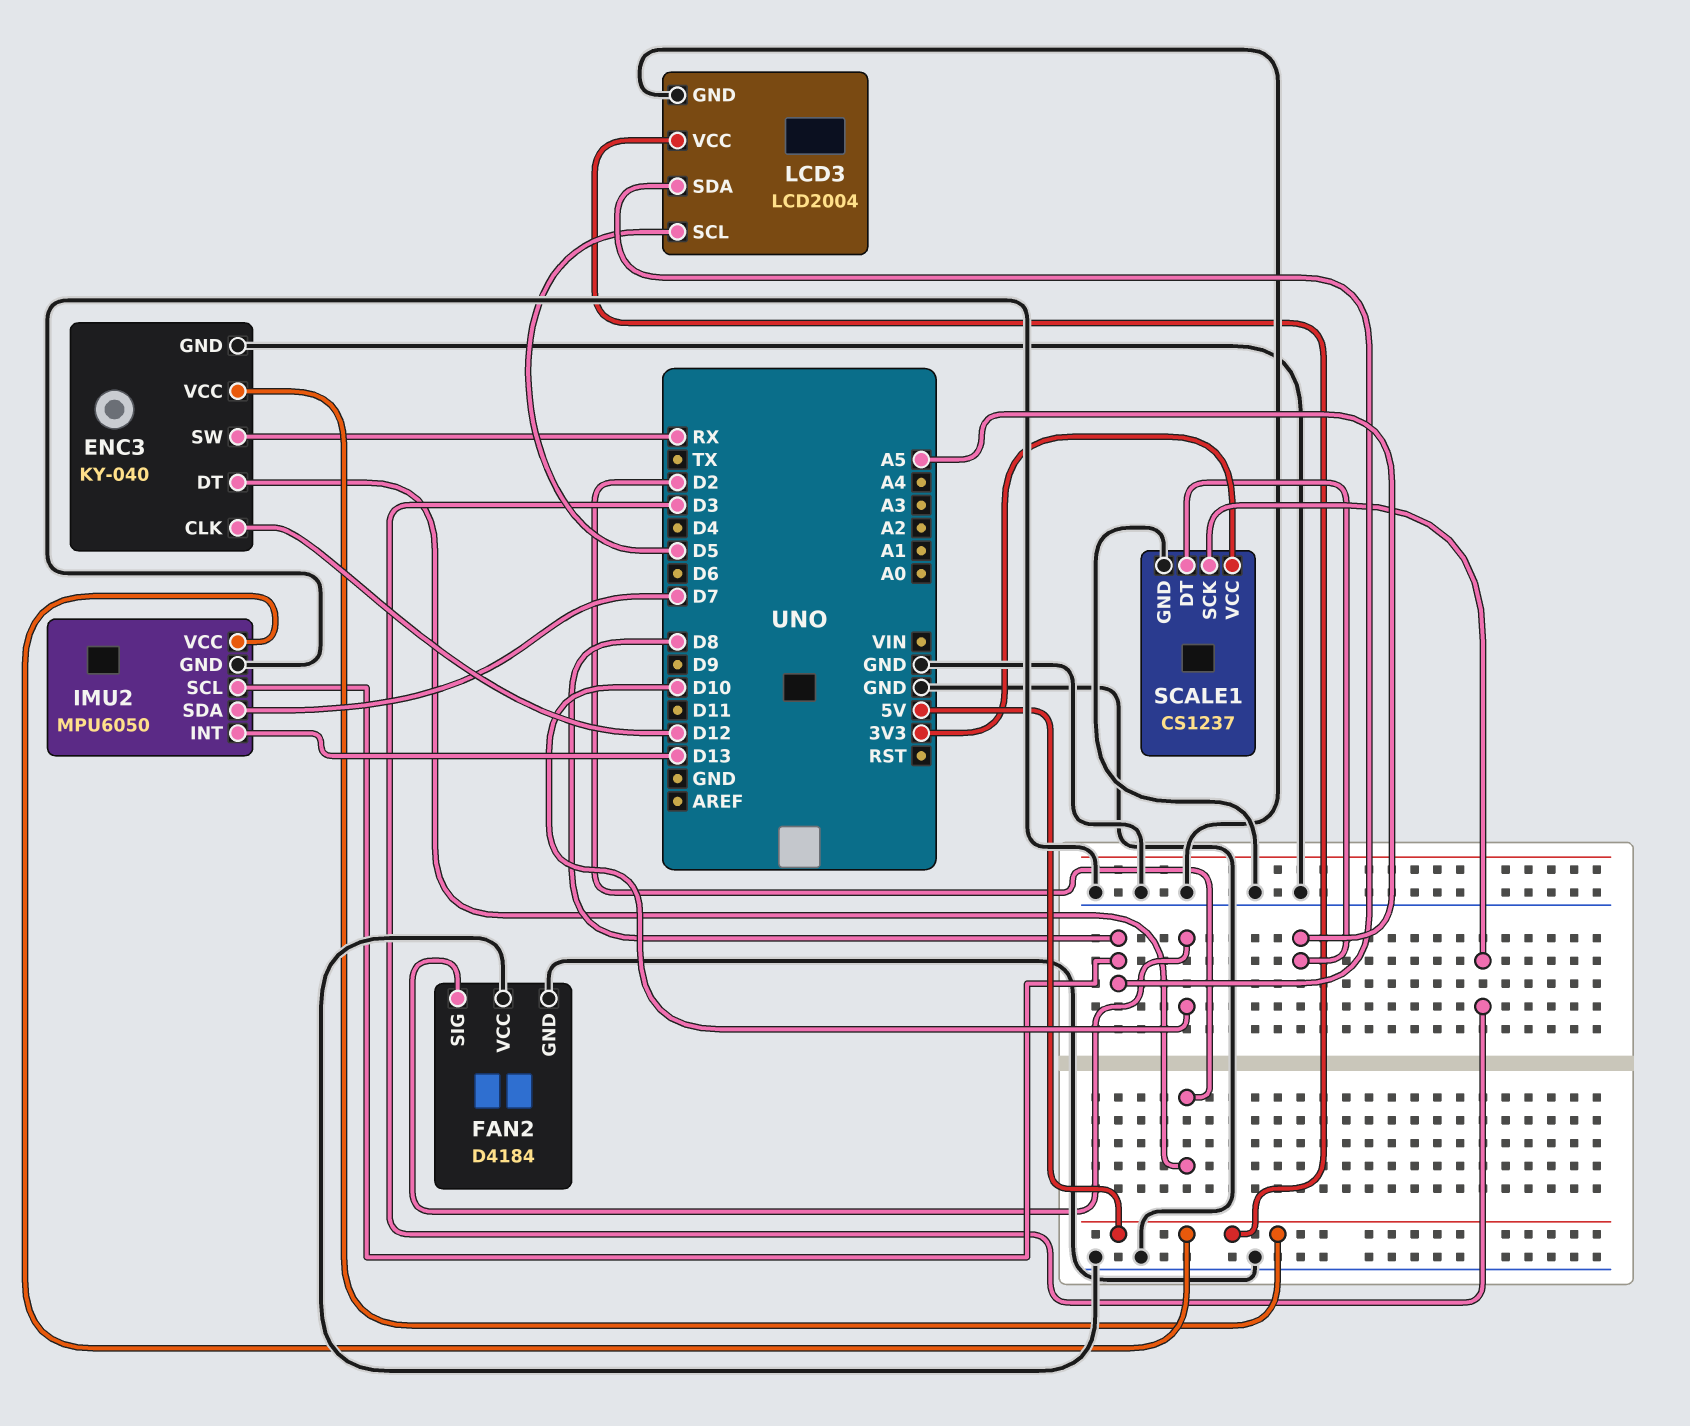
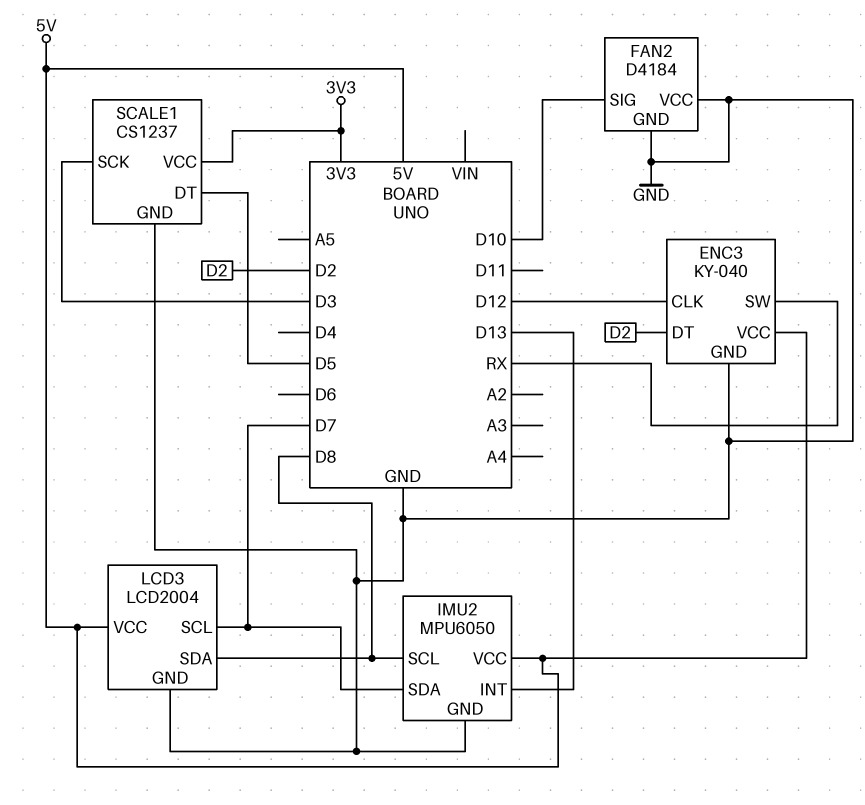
LCD3 pin SCL: D5 -> D7
SCALE1 pin DT: A5 -> D5

